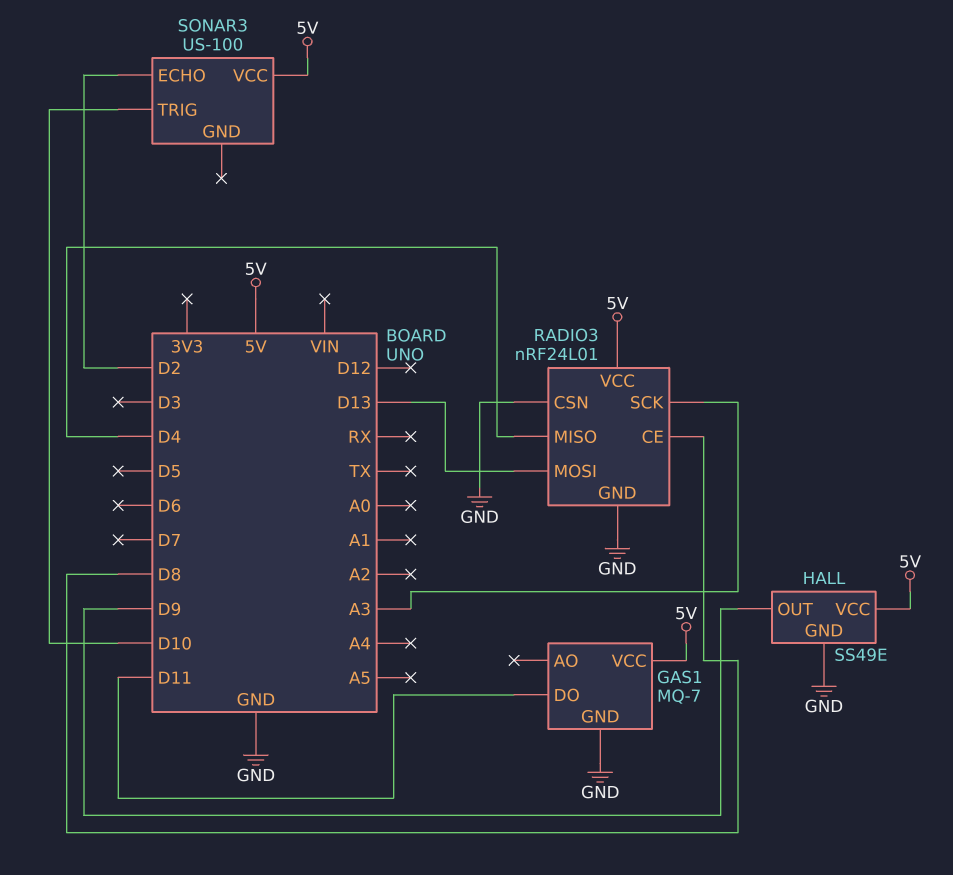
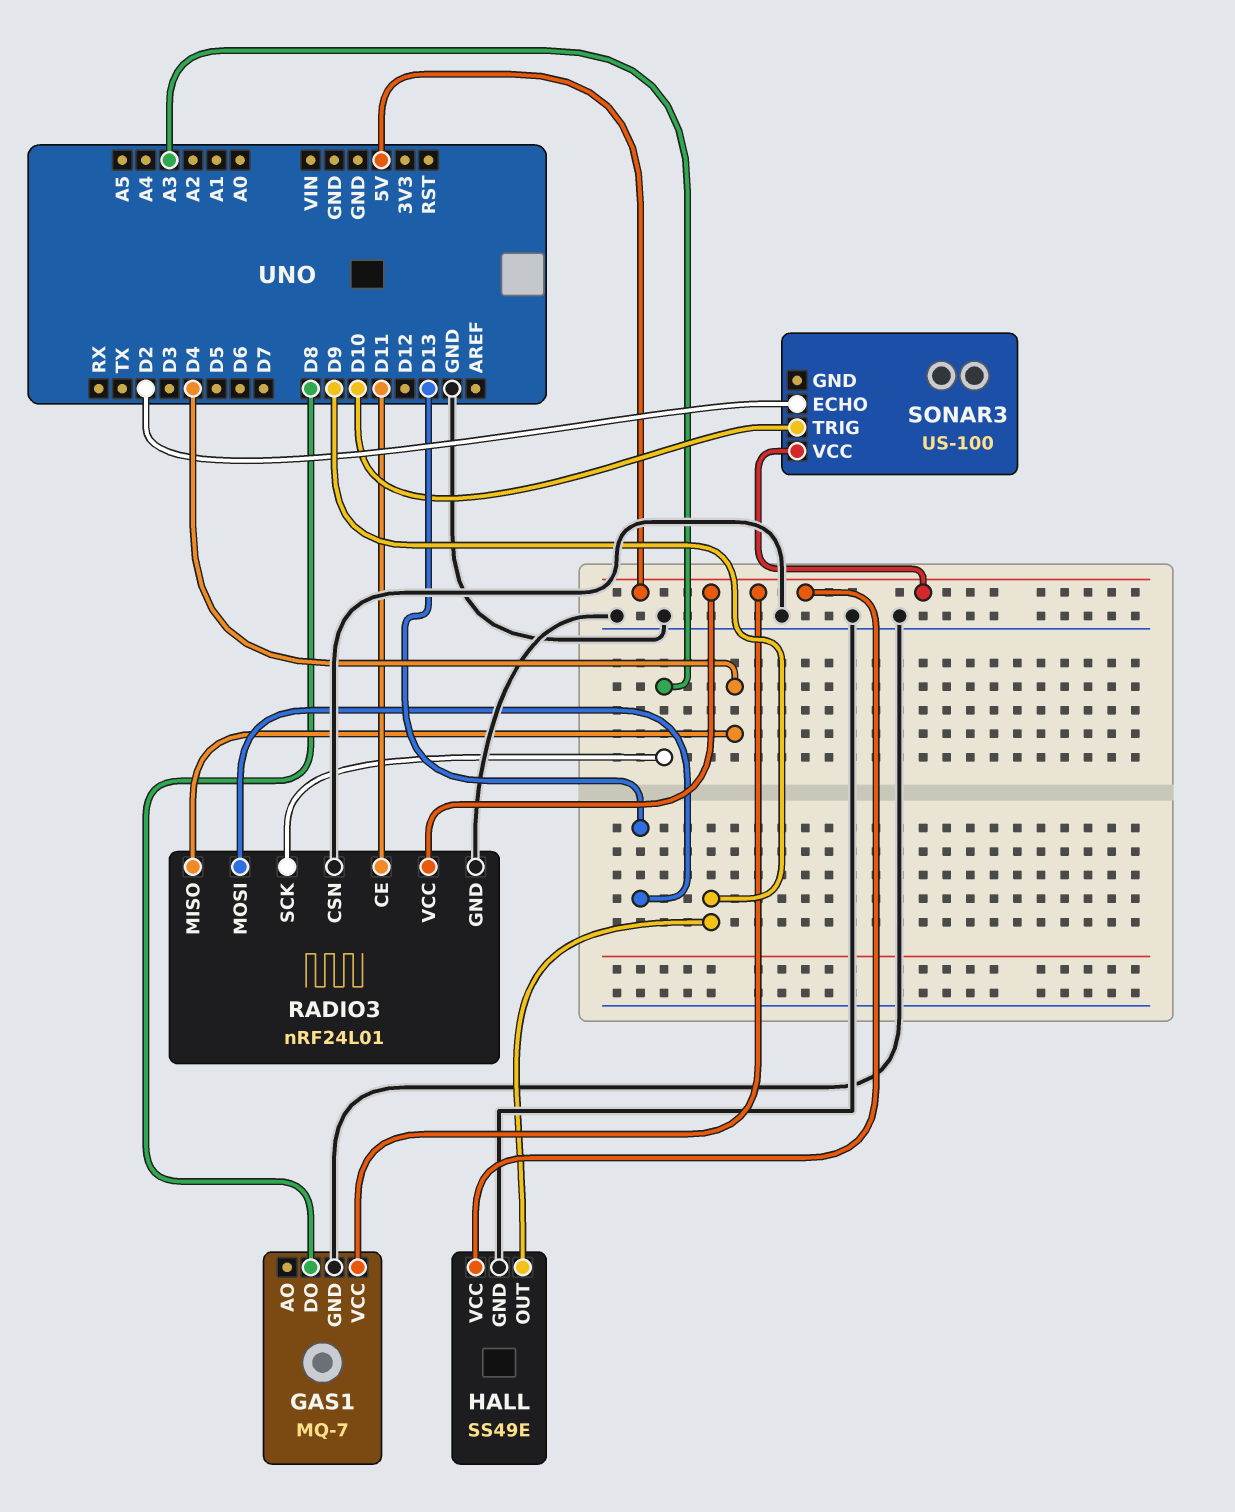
GAS1 pin DO: D11 -> D8
RADIO3 pin CE: D8 -> D11

